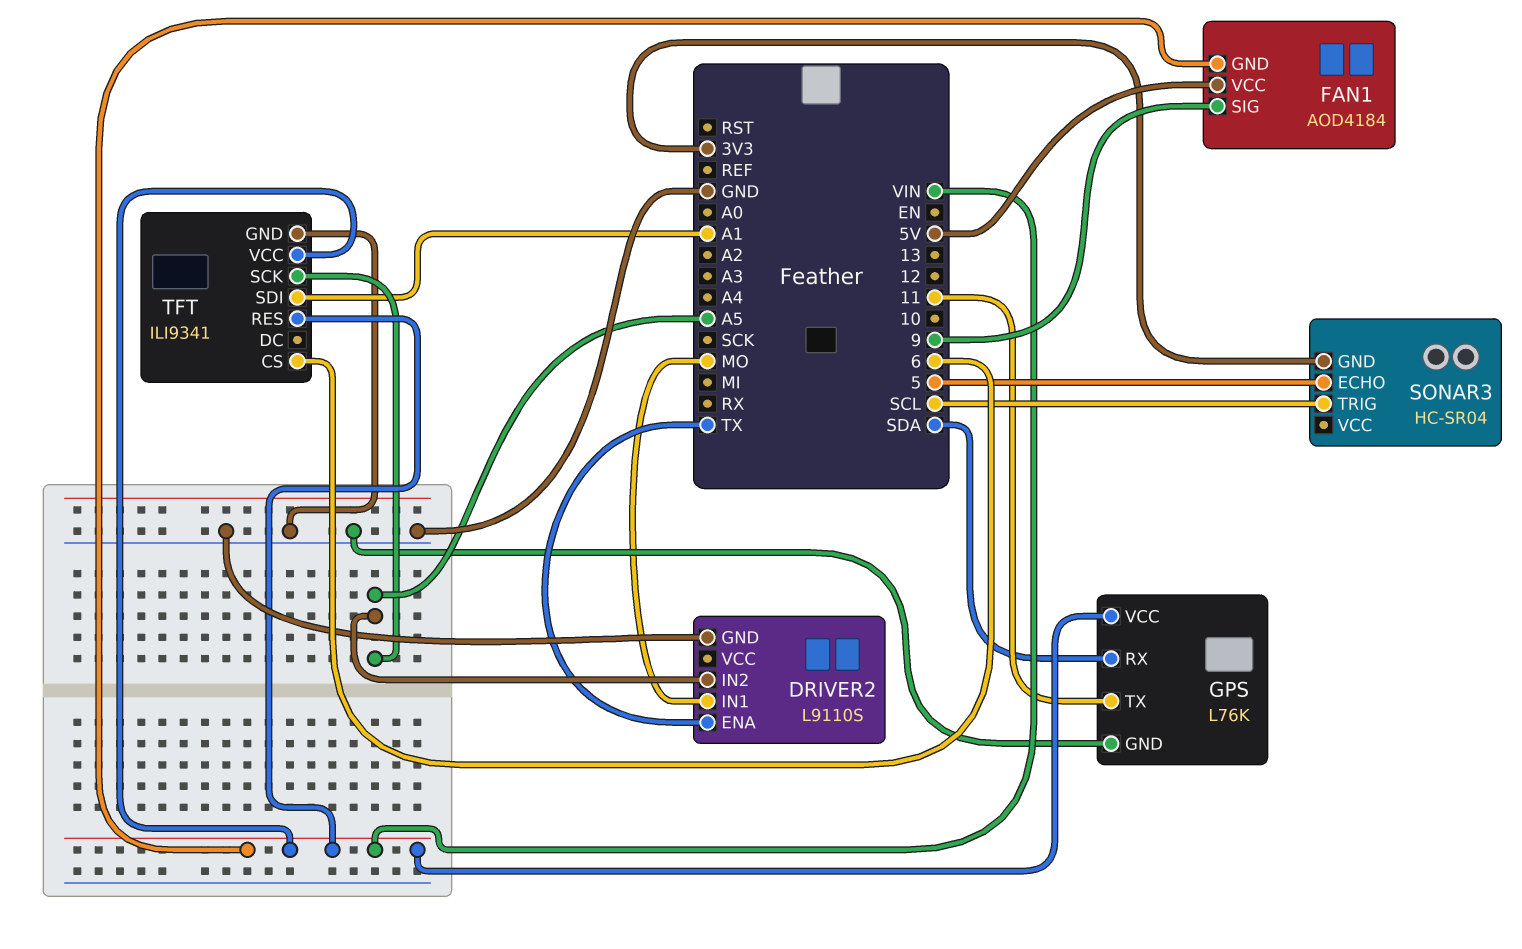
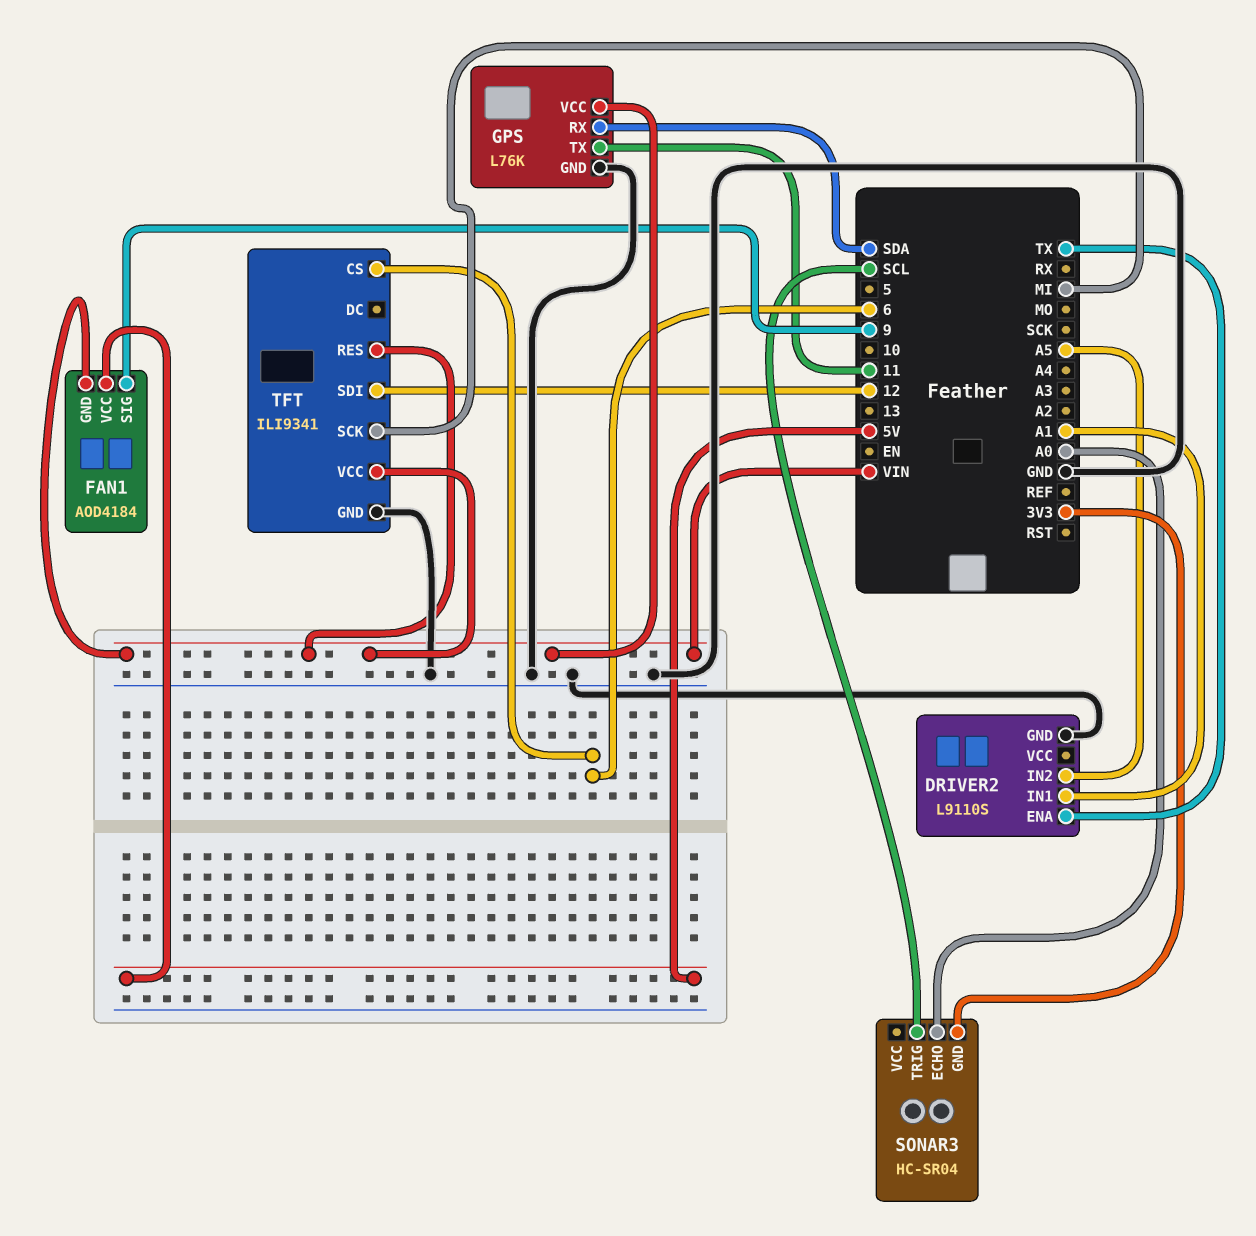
DRIVER2 pin IN1: MO -> A1
SONAR3 pin ECHO: 5 -> A0
TFT pin SCK: A5 -> MI
TFT pin SDI: A1 -> 12

